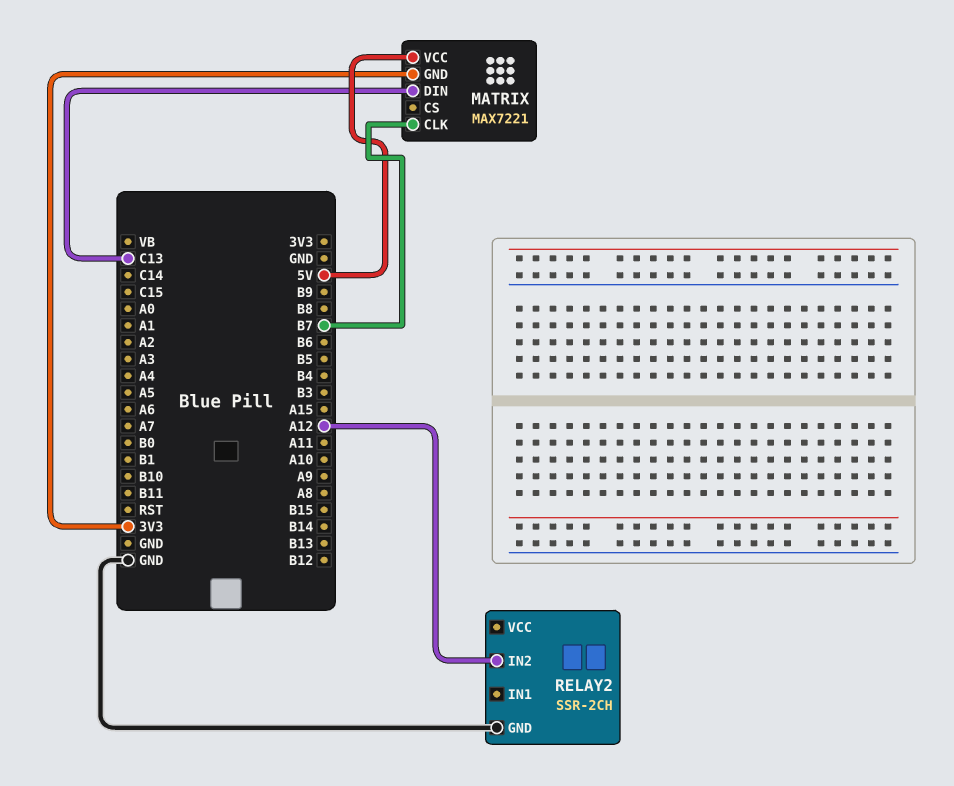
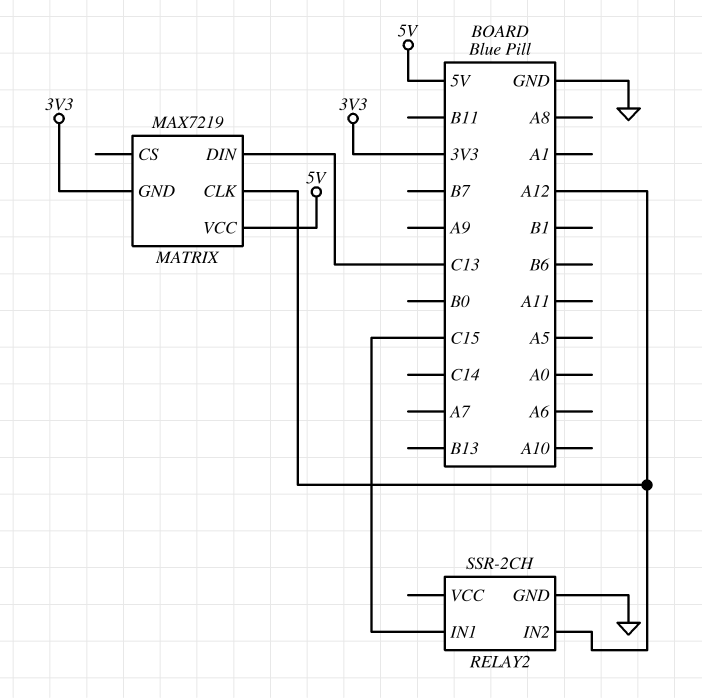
MATRIX: MAX7221 -> MAX7219
MATRIX pin CLK: B7 -> A12
RELAY2 pin IN1: none -> C15

